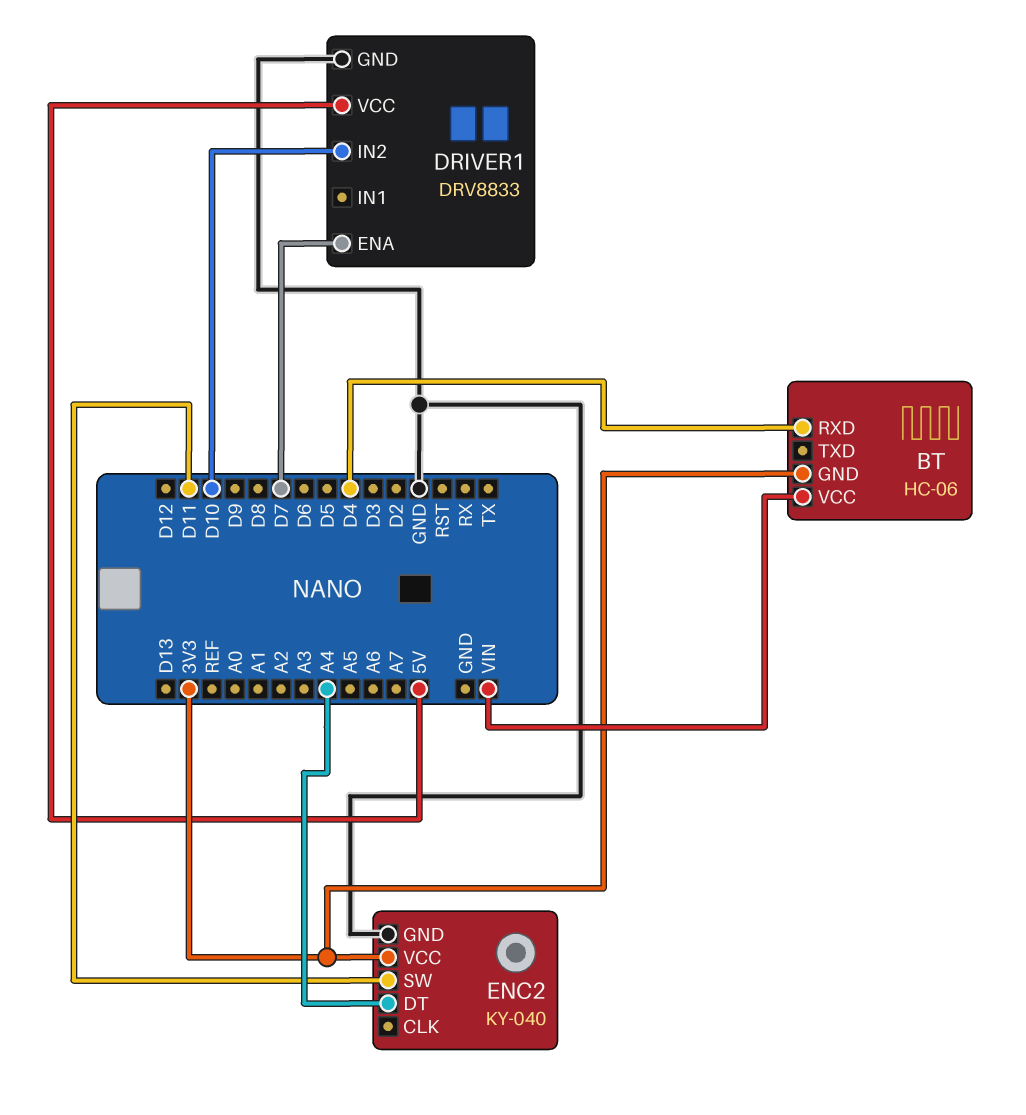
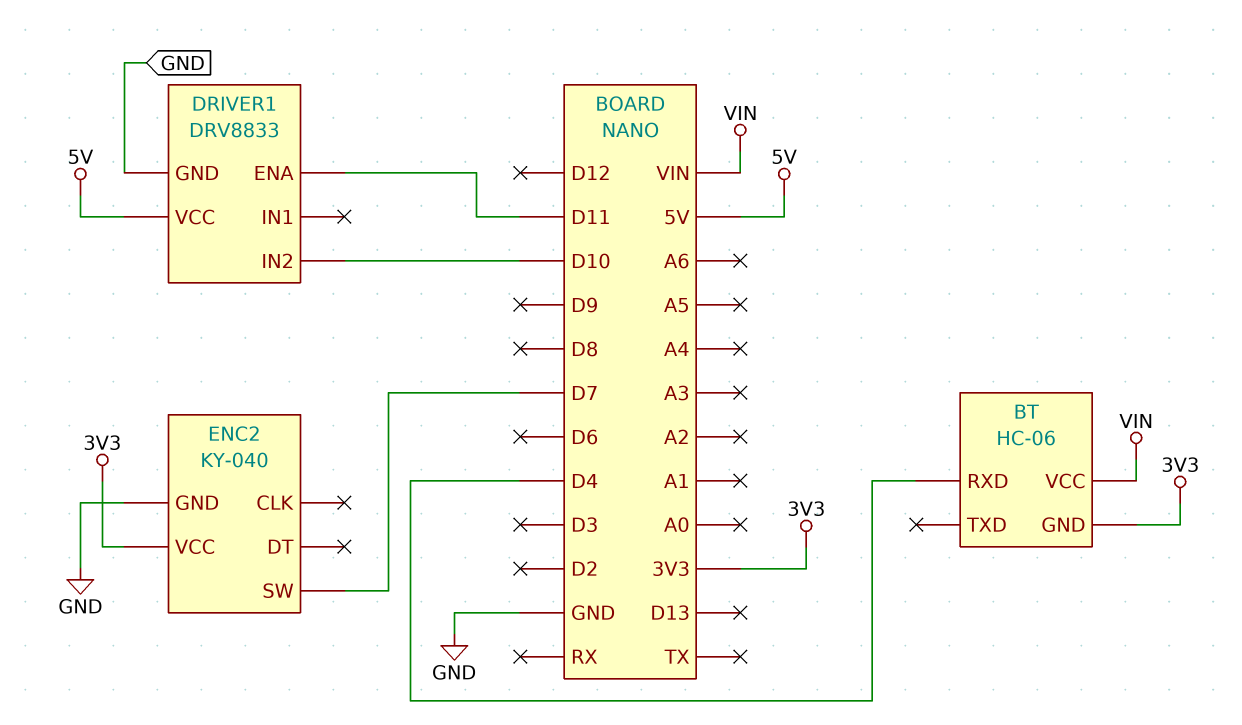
DRIVER1 pin ENA: D7 -> D11
ENC2 pin DT: A4 -> none
ENC2 pin SW: D11 -> D7

